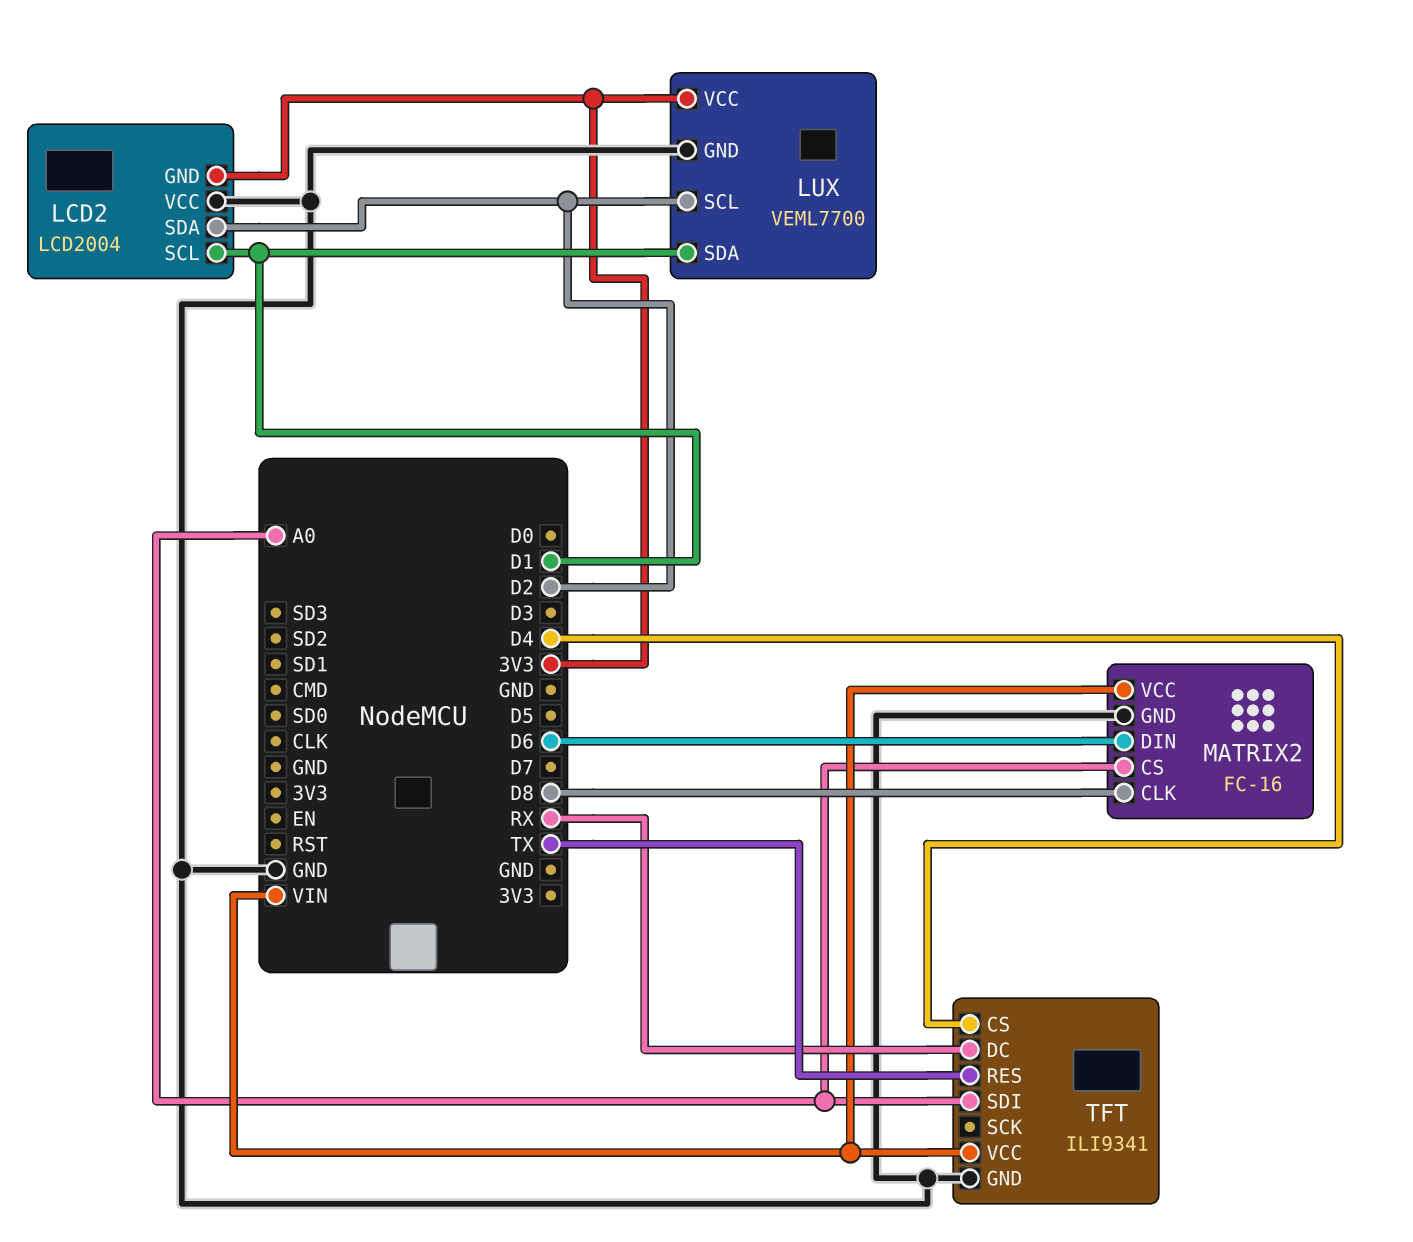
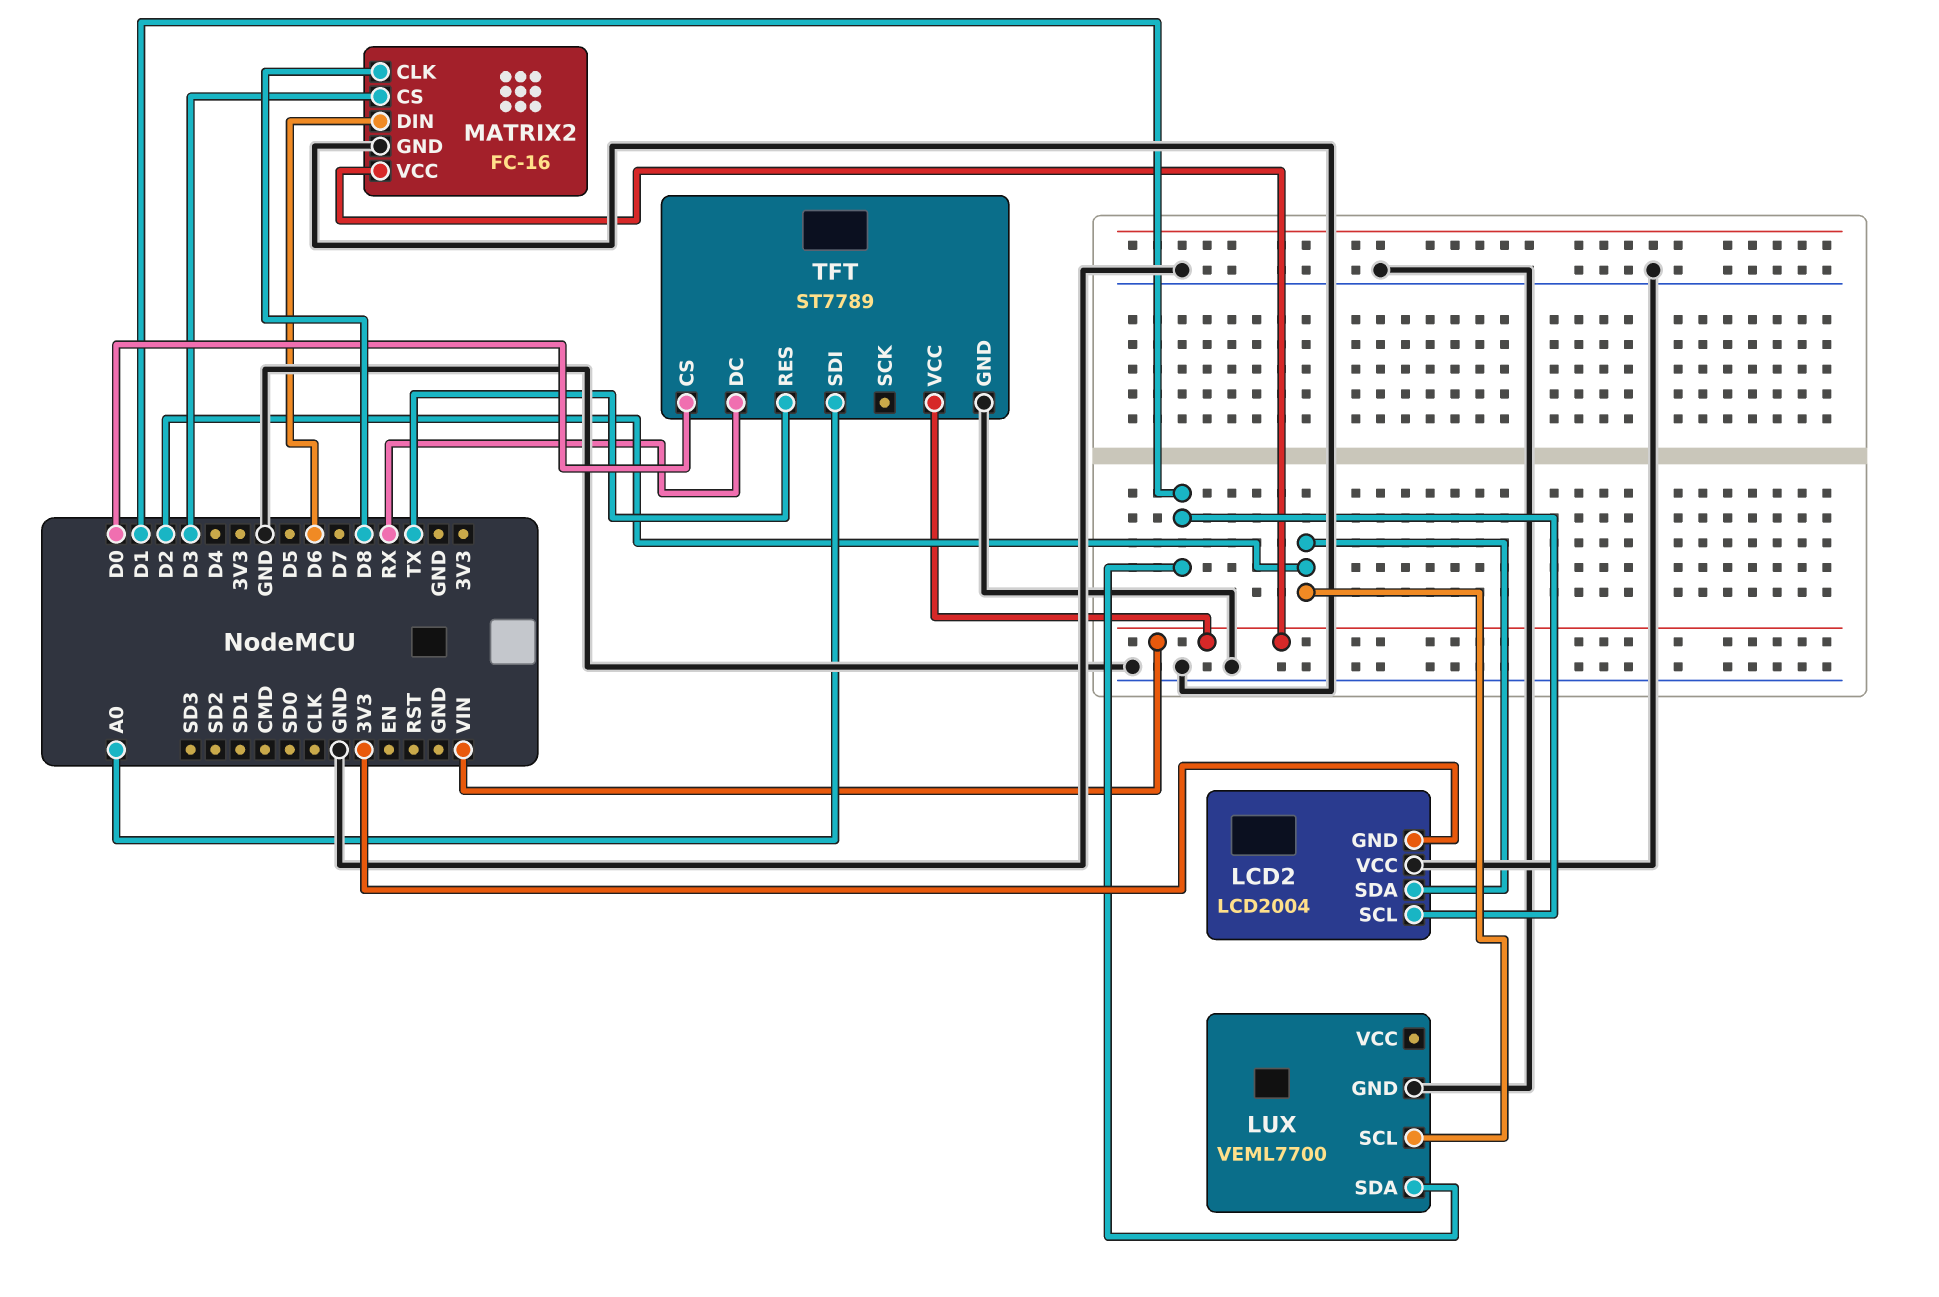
LUX pin VCC: 3V3 -> none
MATRIX2 pin CS: A0 -> D3
TFT: ILI9341 -> ST7789
TFT pin CS: D4 -> D0

